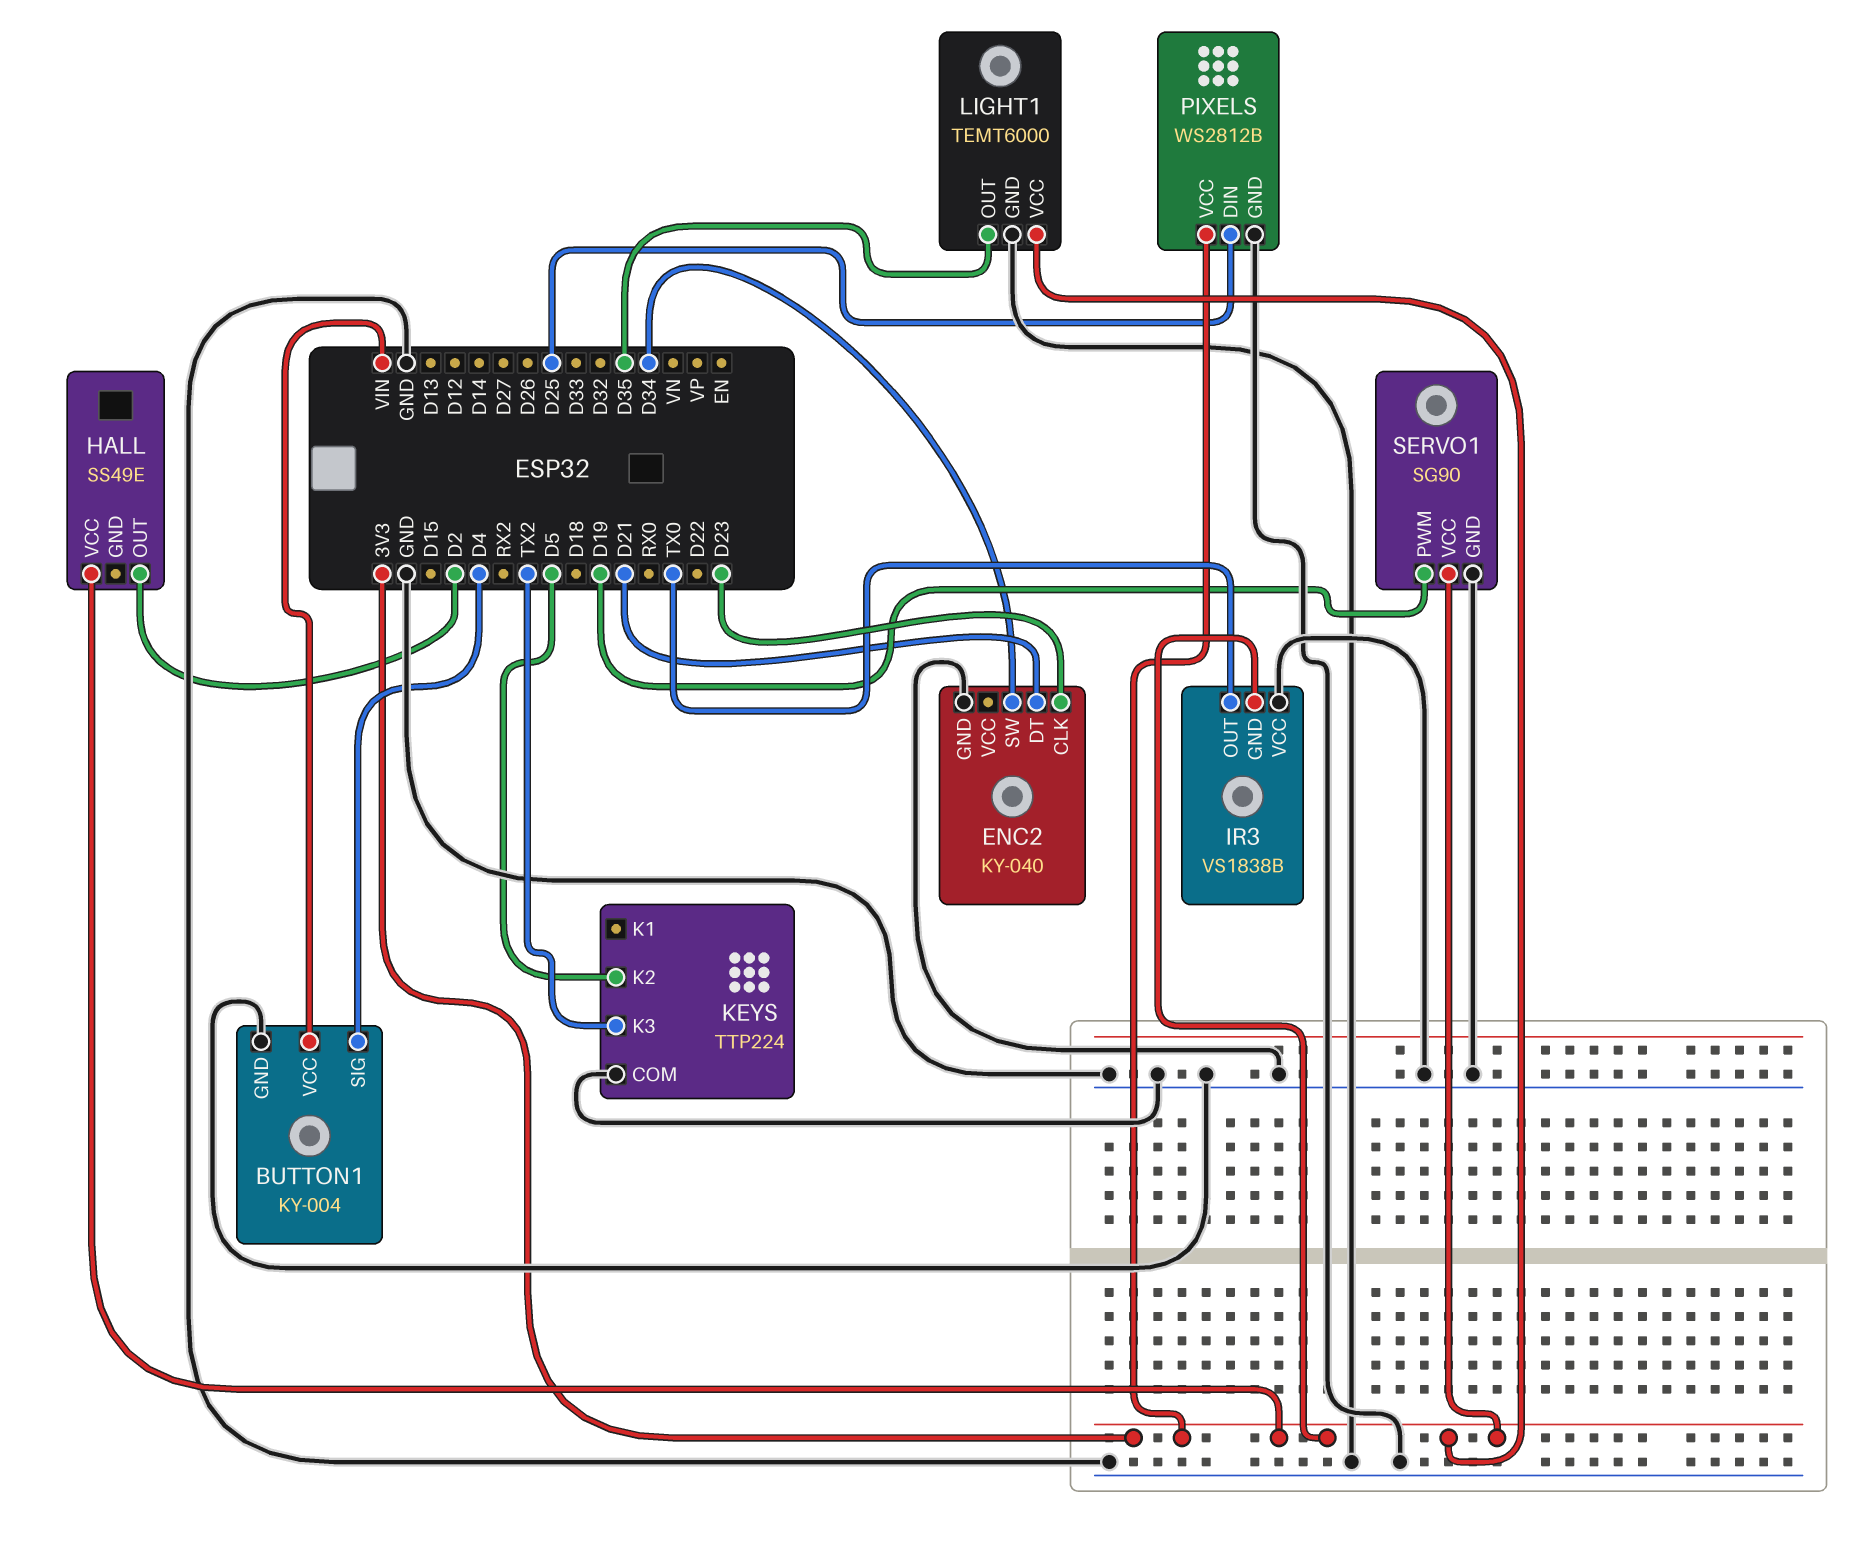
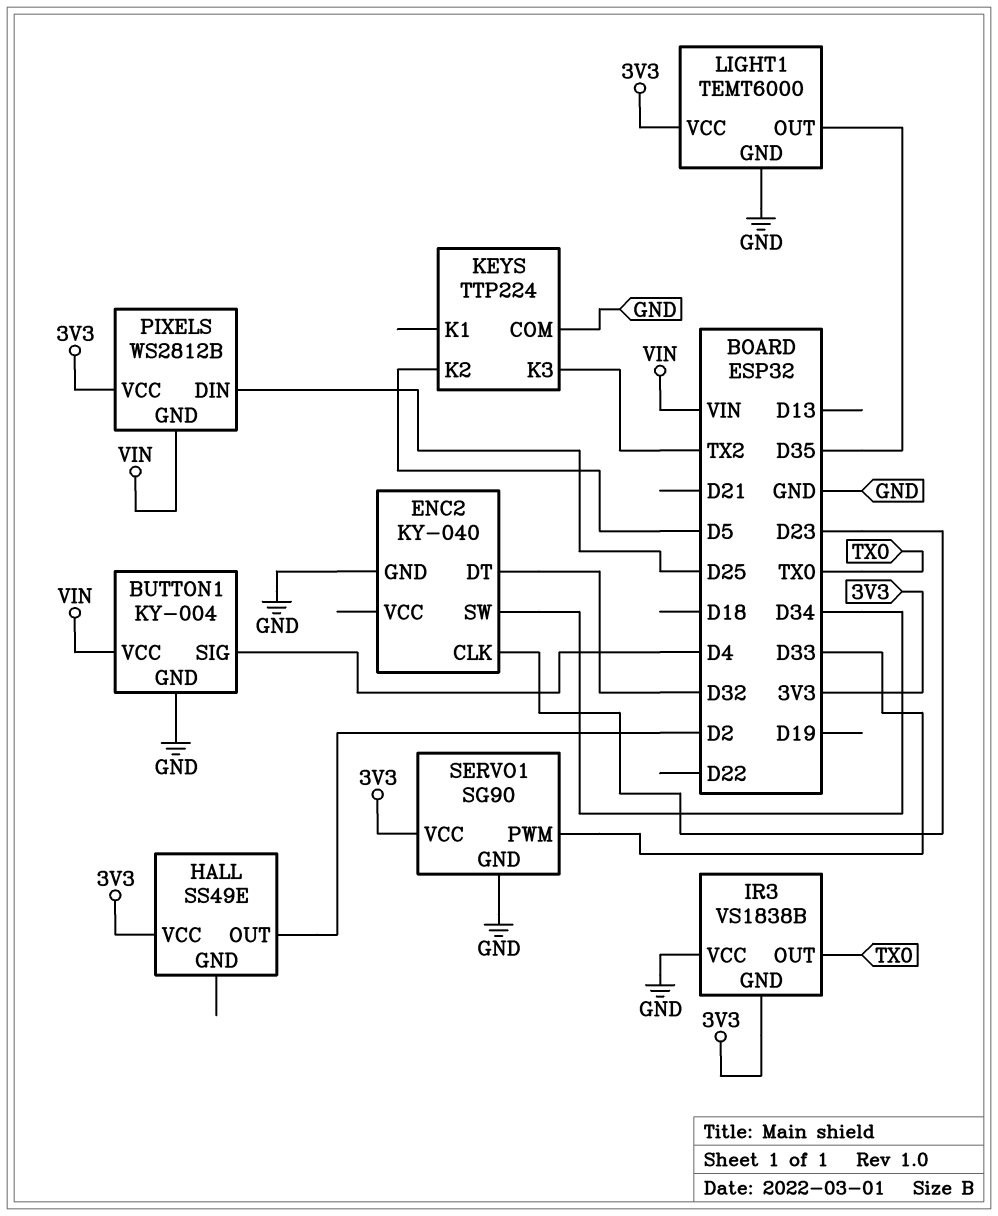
ENC2 pin DT: D21 -> D32
PIXELS pin GND: GND -> VIN
SERVO1 pin PWM: D19 -> D33

